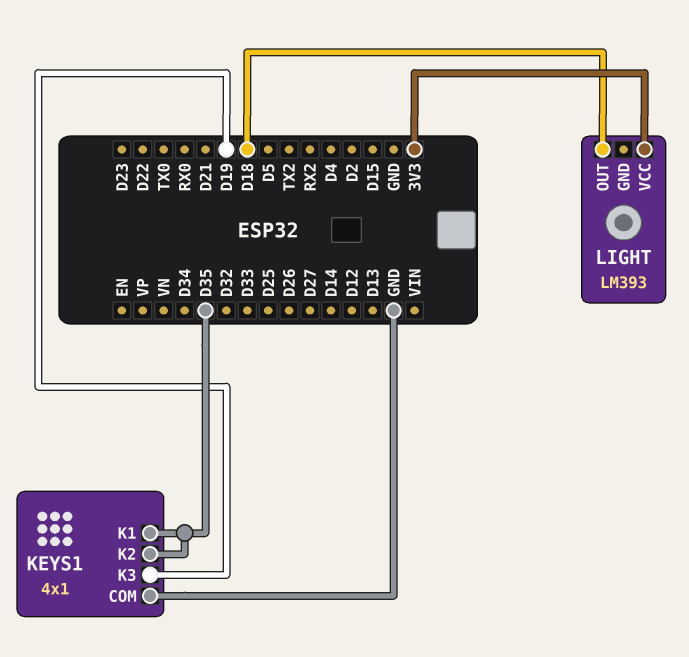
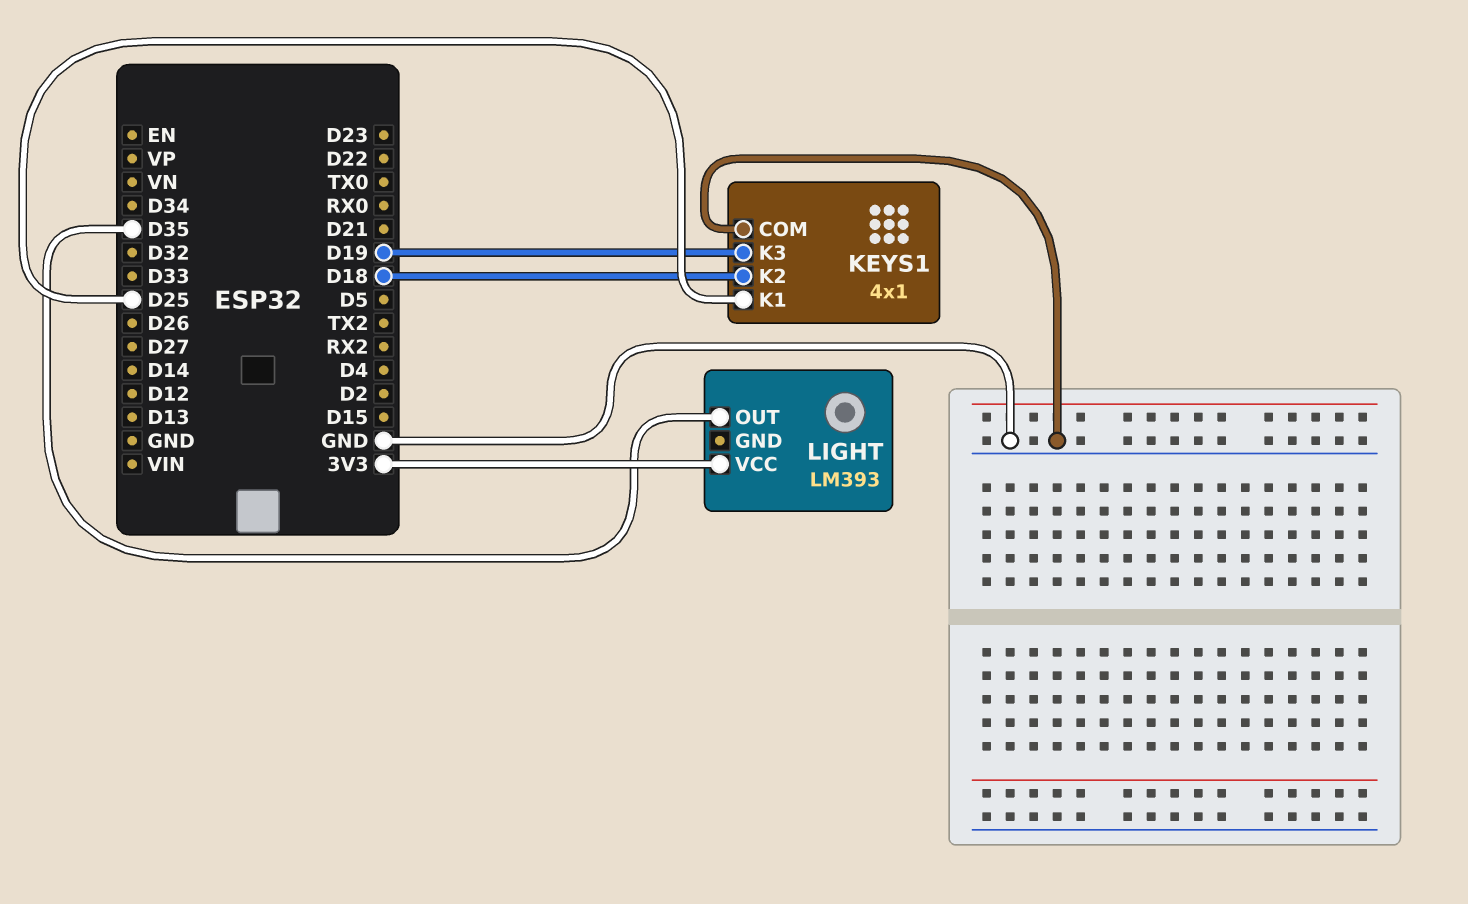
KEYS1 pin K1: D35 -> D25
KEYS1 pin K2: D35 -> D18
LIGHT pin OUT: D18 -> D35

